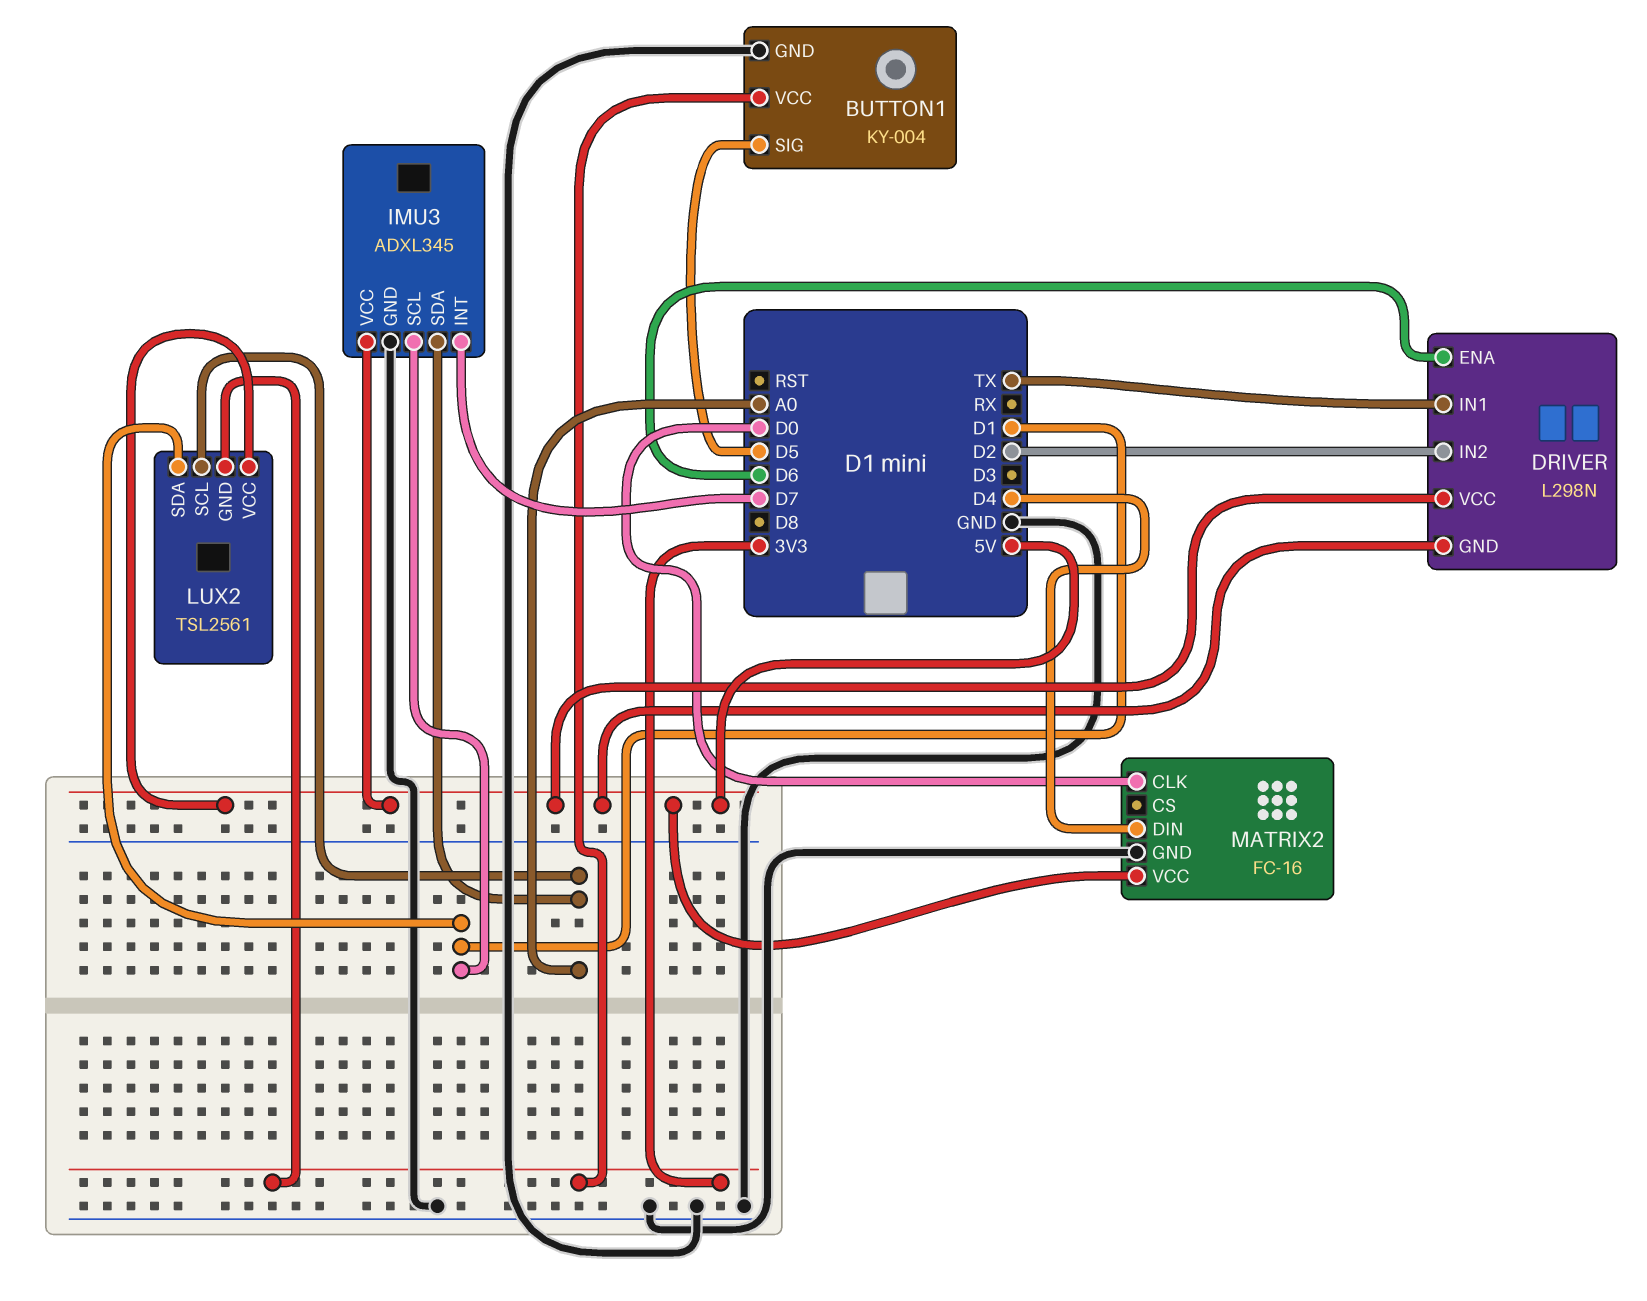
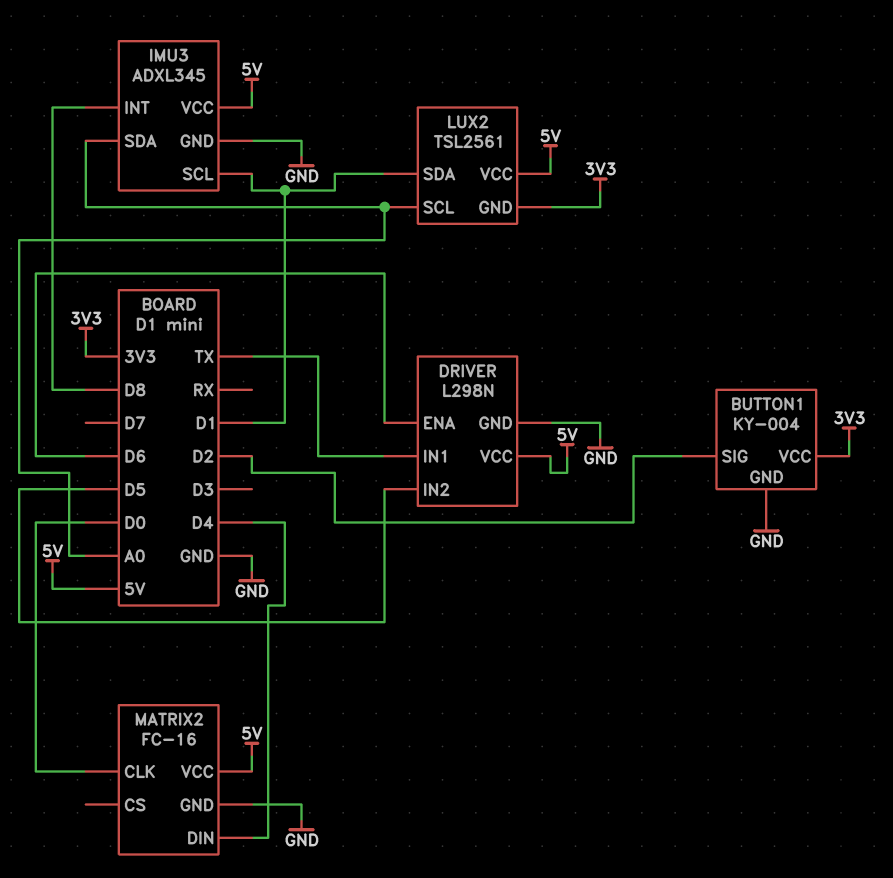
BUTTON1 pin SIG: D5 -> D2
DRIVER pin GND: 5V -> GND
DRIVER pin IN2: D2 -> D5
IMU3 pin INT: D7 -> D8

